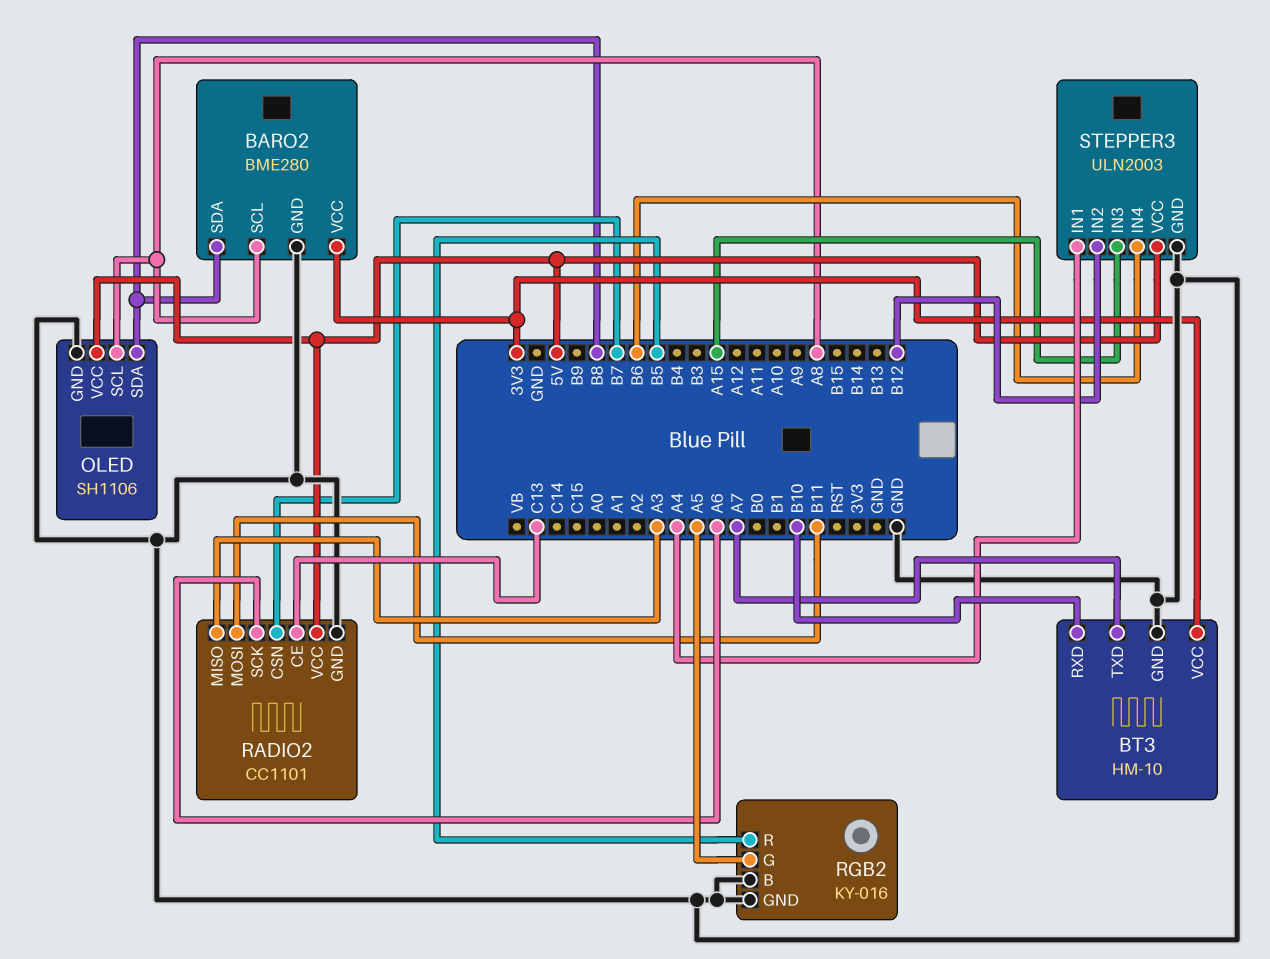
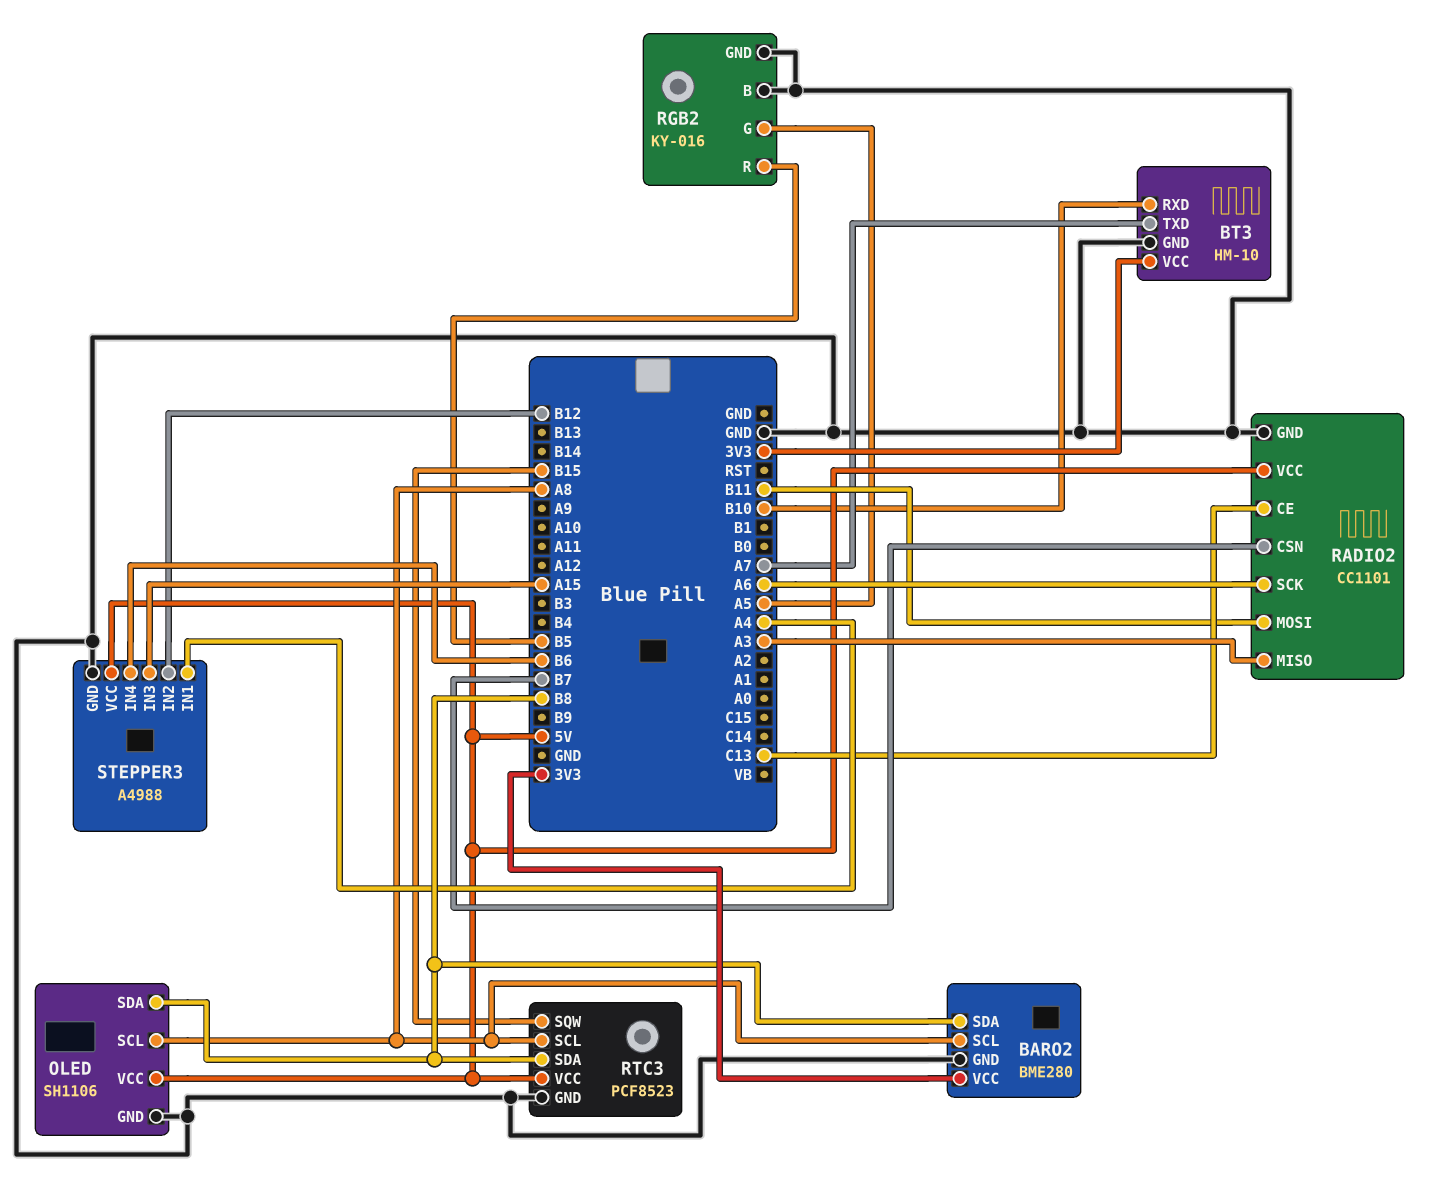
RTC3: none -> PCF8523
RTC3 pin GND: none -> GND
RTC3 pin SCL: none -> A8
RTC3 pin SDA: none -> B8
RTC3 pin SQW: none -> B15
RTC3 pin VCC: none -> 5V
STEPPER3: ULN2003 -> A4988

